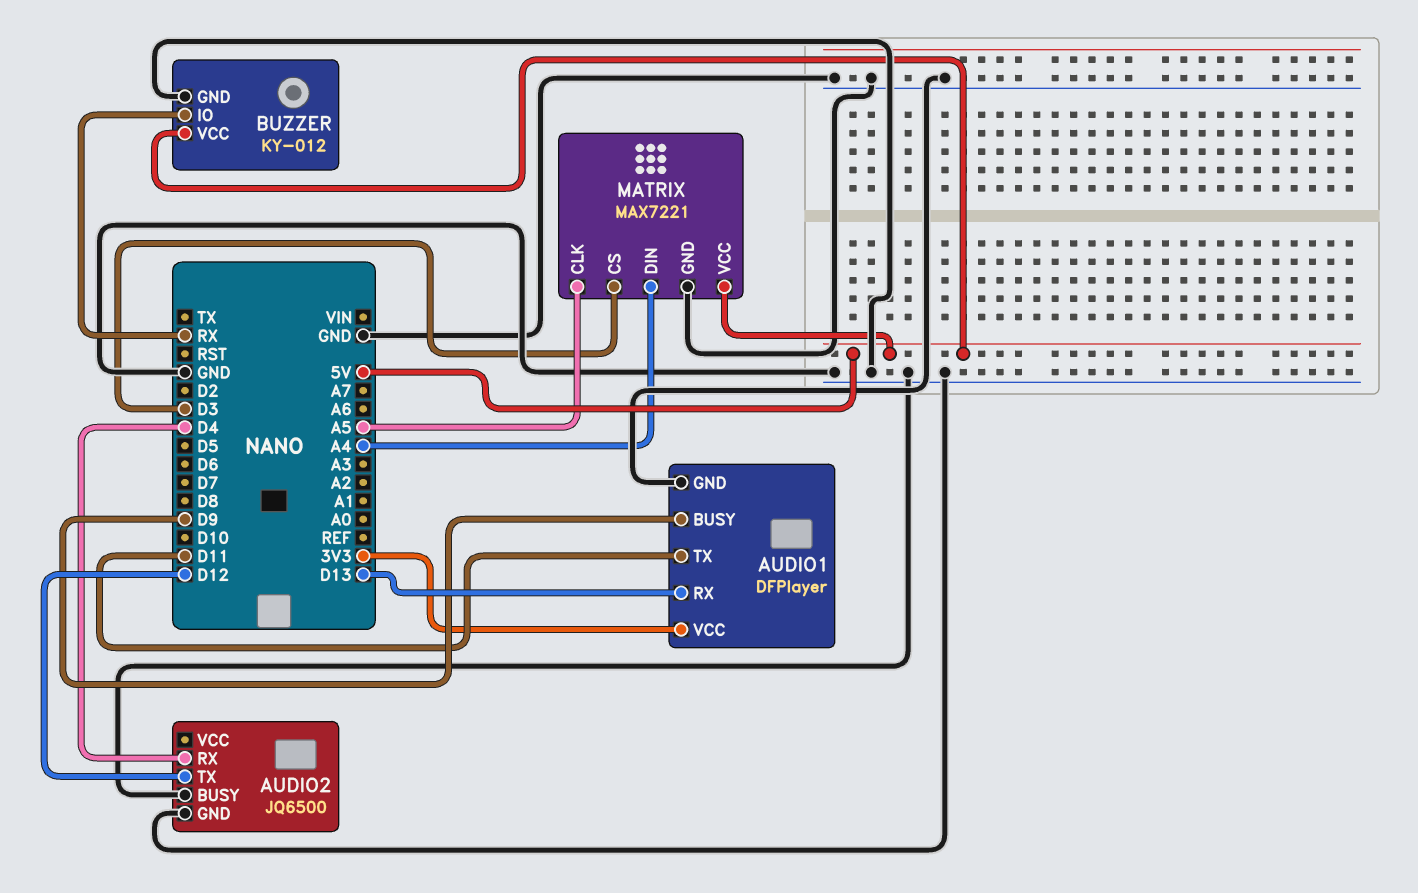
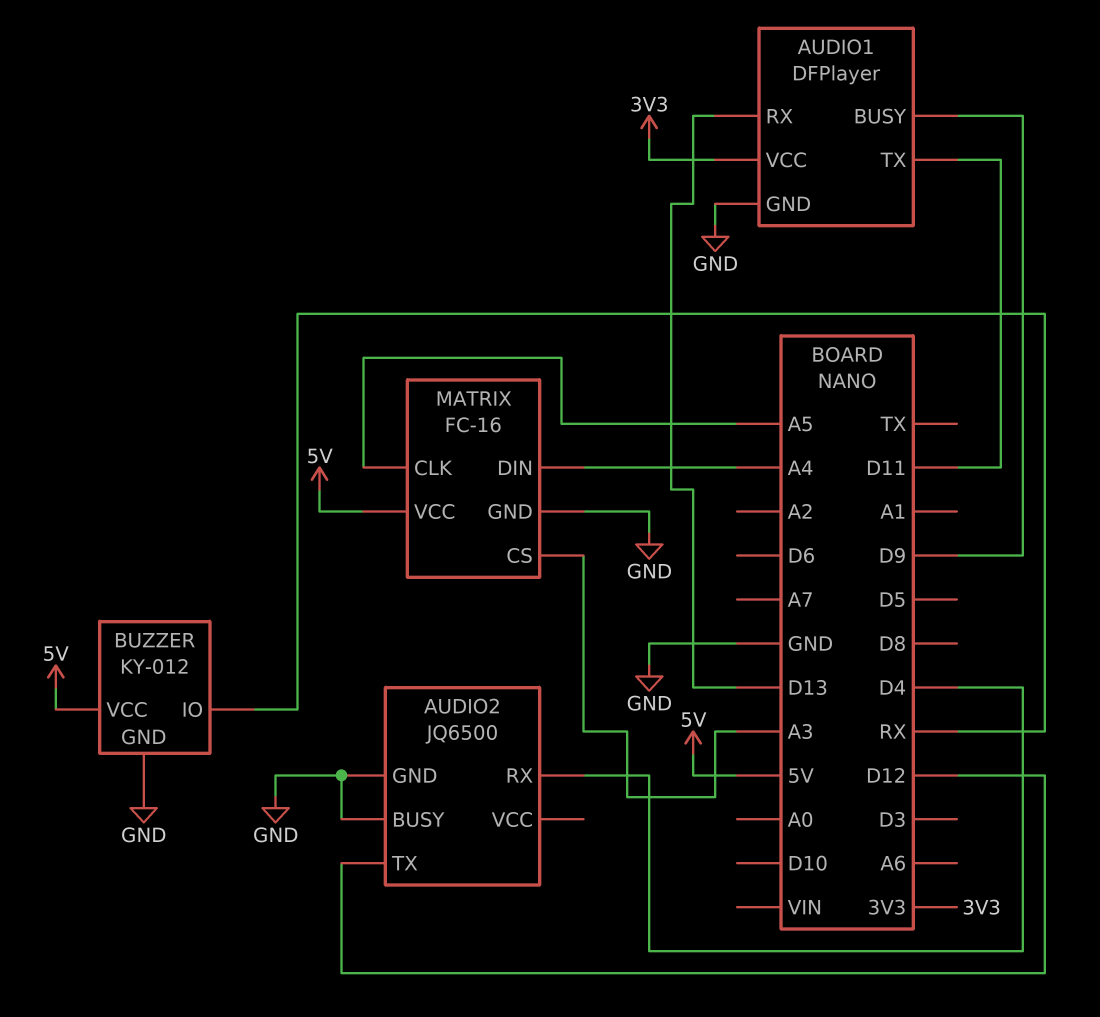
MATRIX: MAX7221 -> FC-16
MATRIX pin CS: D3 -> A3

